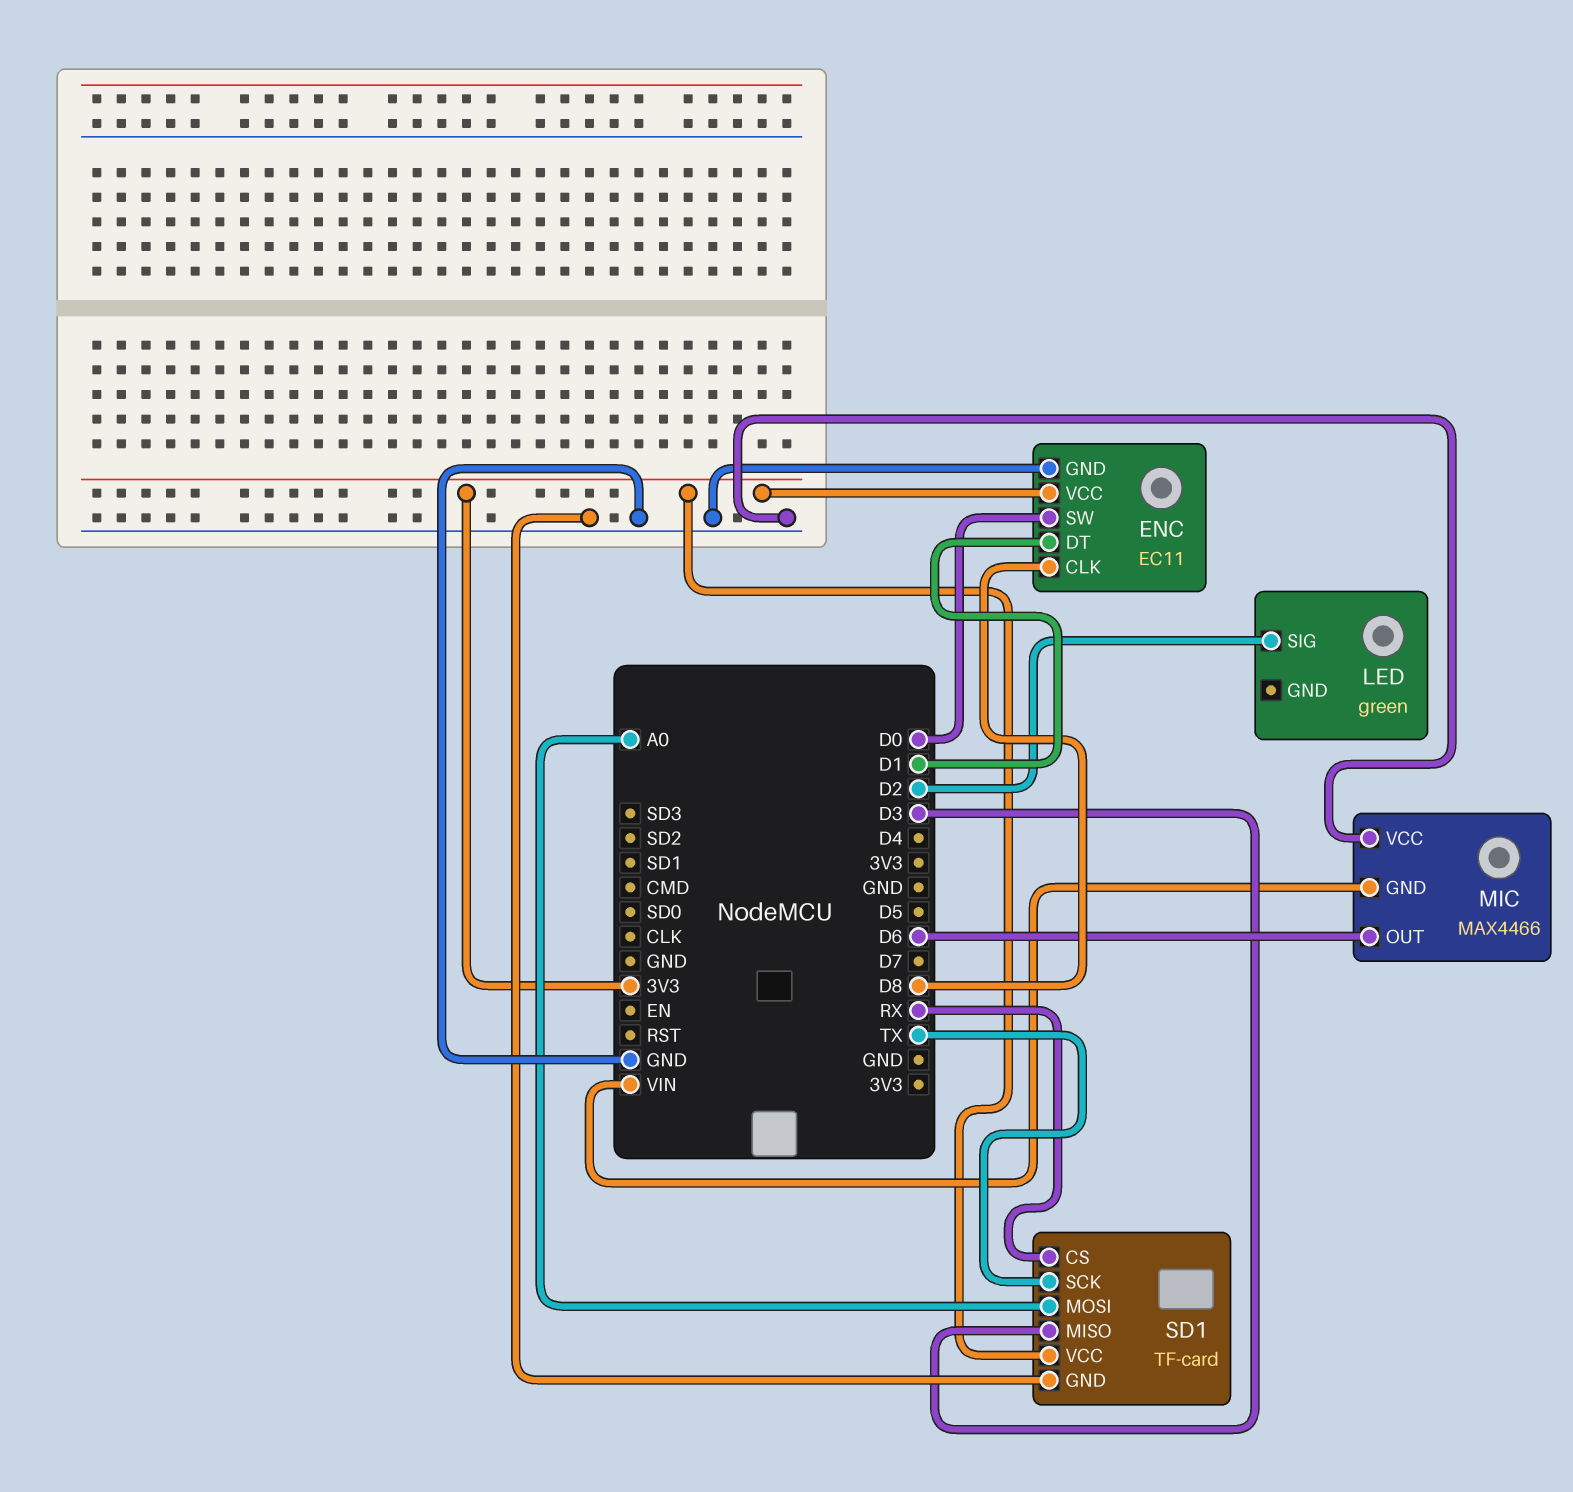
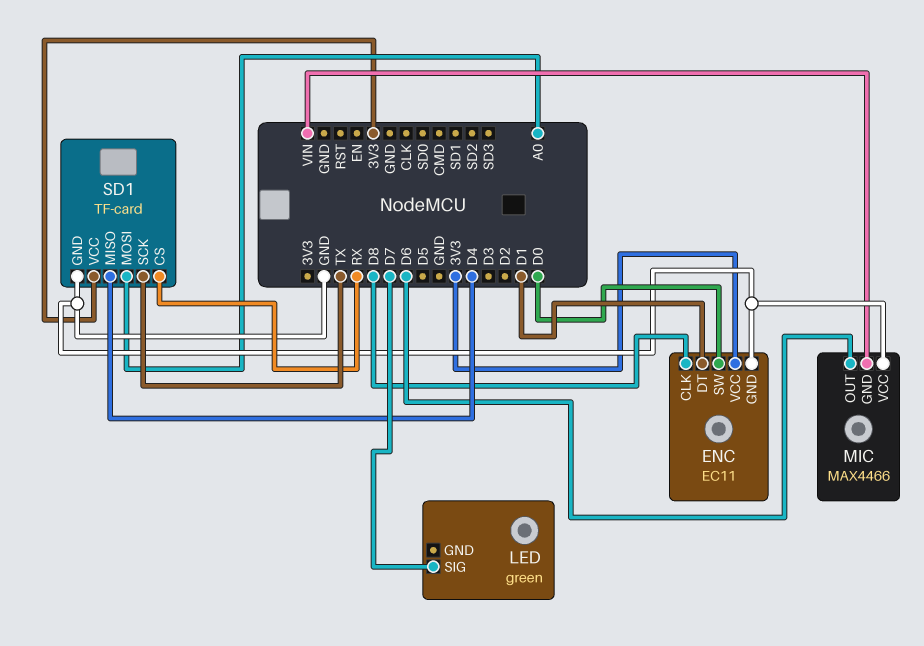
LED pin SIG: D2 -> D7
SD1 pin MISO: D3 -> D4

